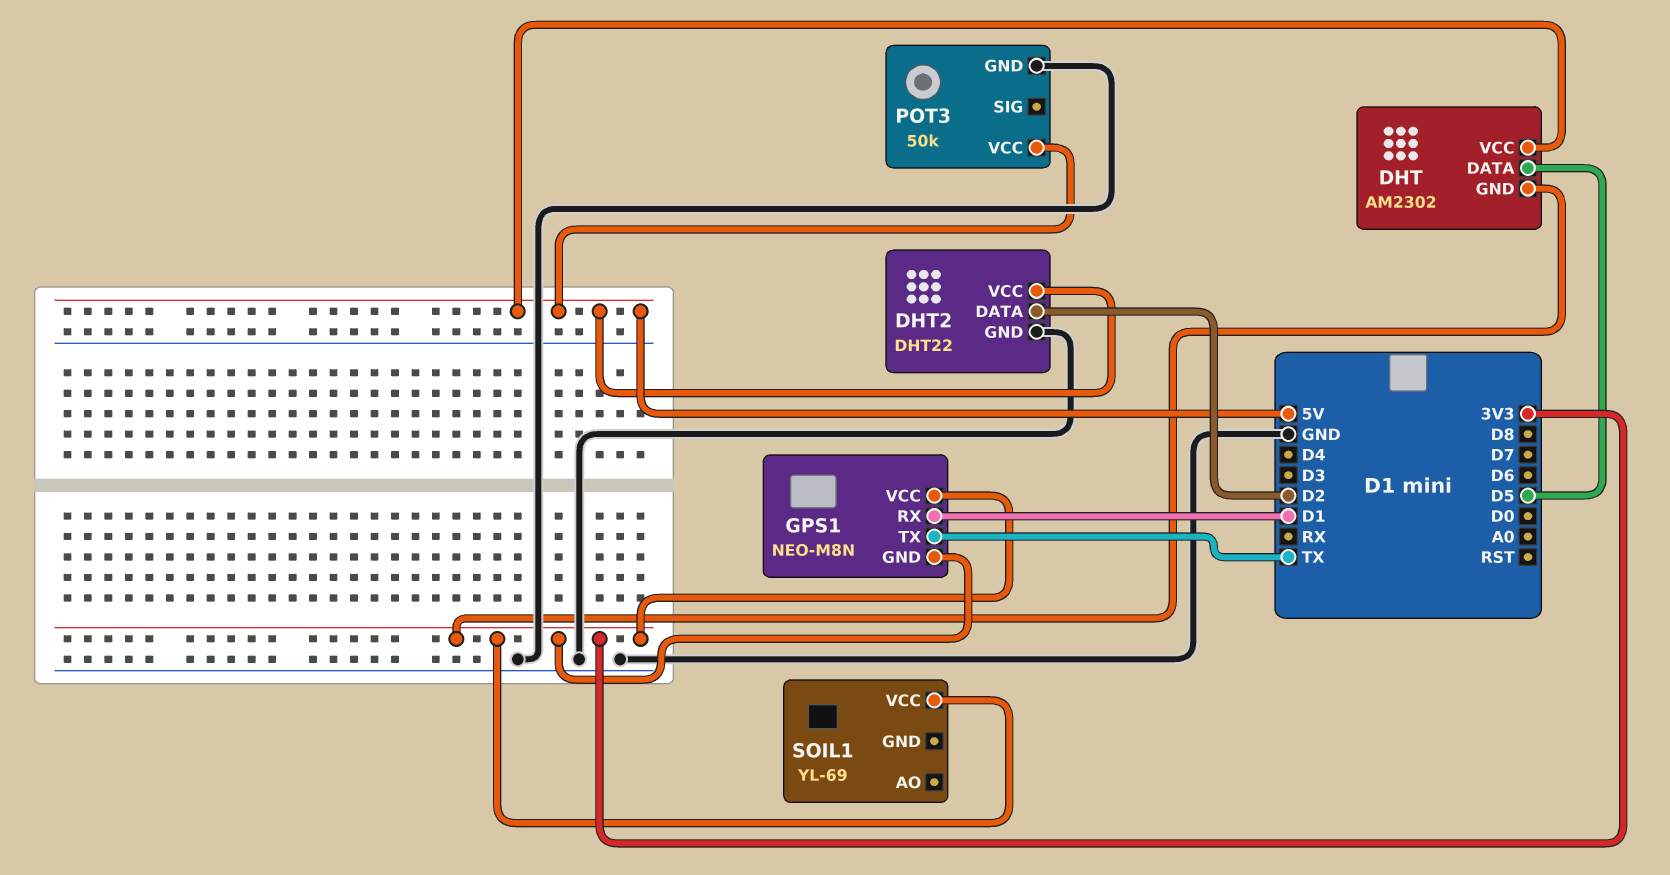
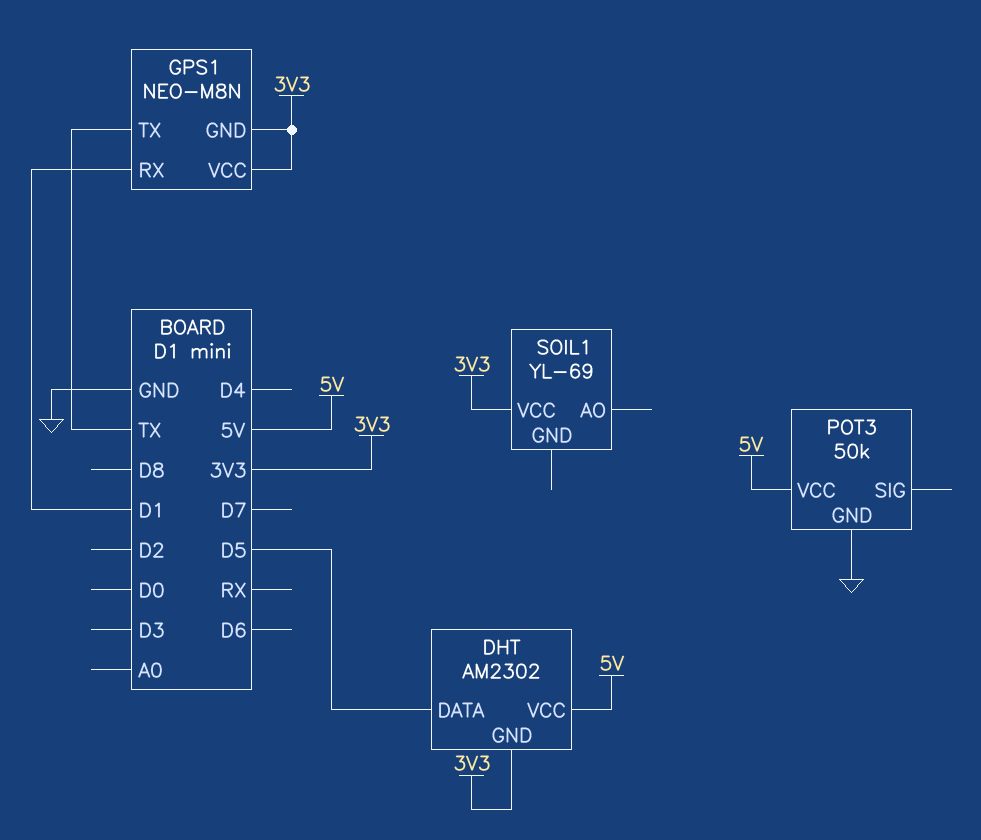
DHT2: DHT22 -> none
DHT2 pin DATA: D2 -> none
DHT2 pin GND: GND -> none
DHT2 pin VCC: 5V -> none

